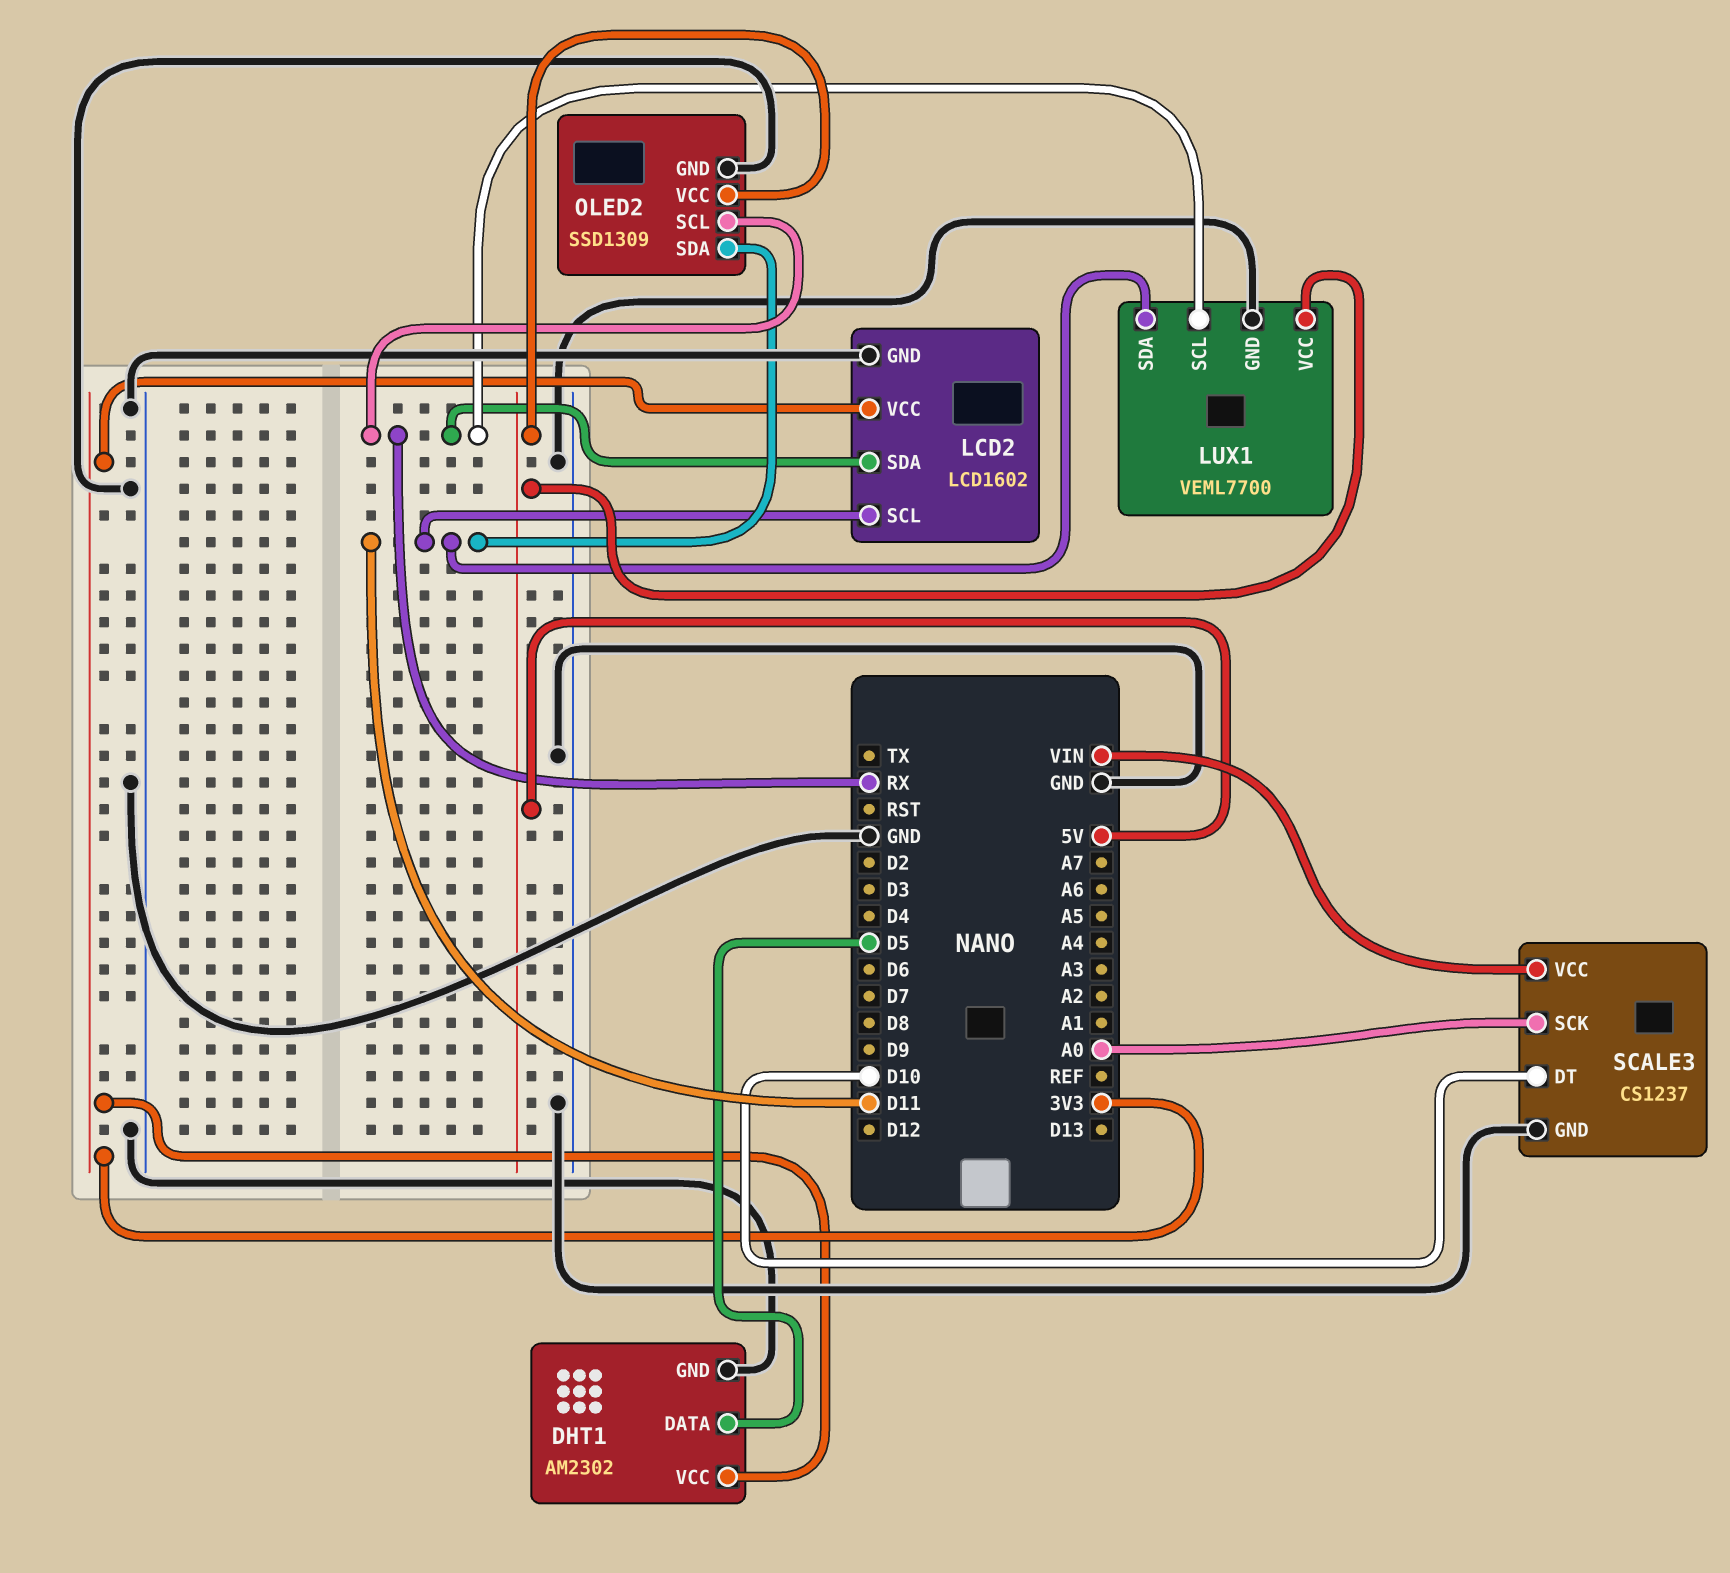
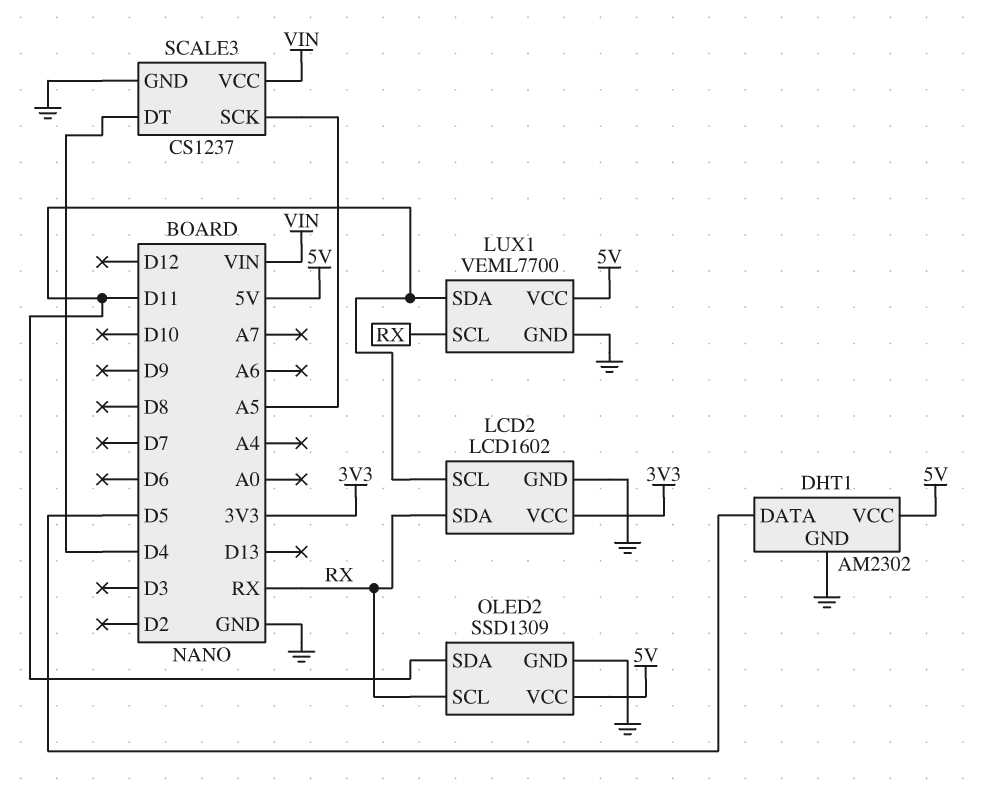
DHT1 pin VCC: 3V3 -> 5V
SCALE3 pin DT: D10 -> D4
SCALE3 pin SCK: A0 -> A5

